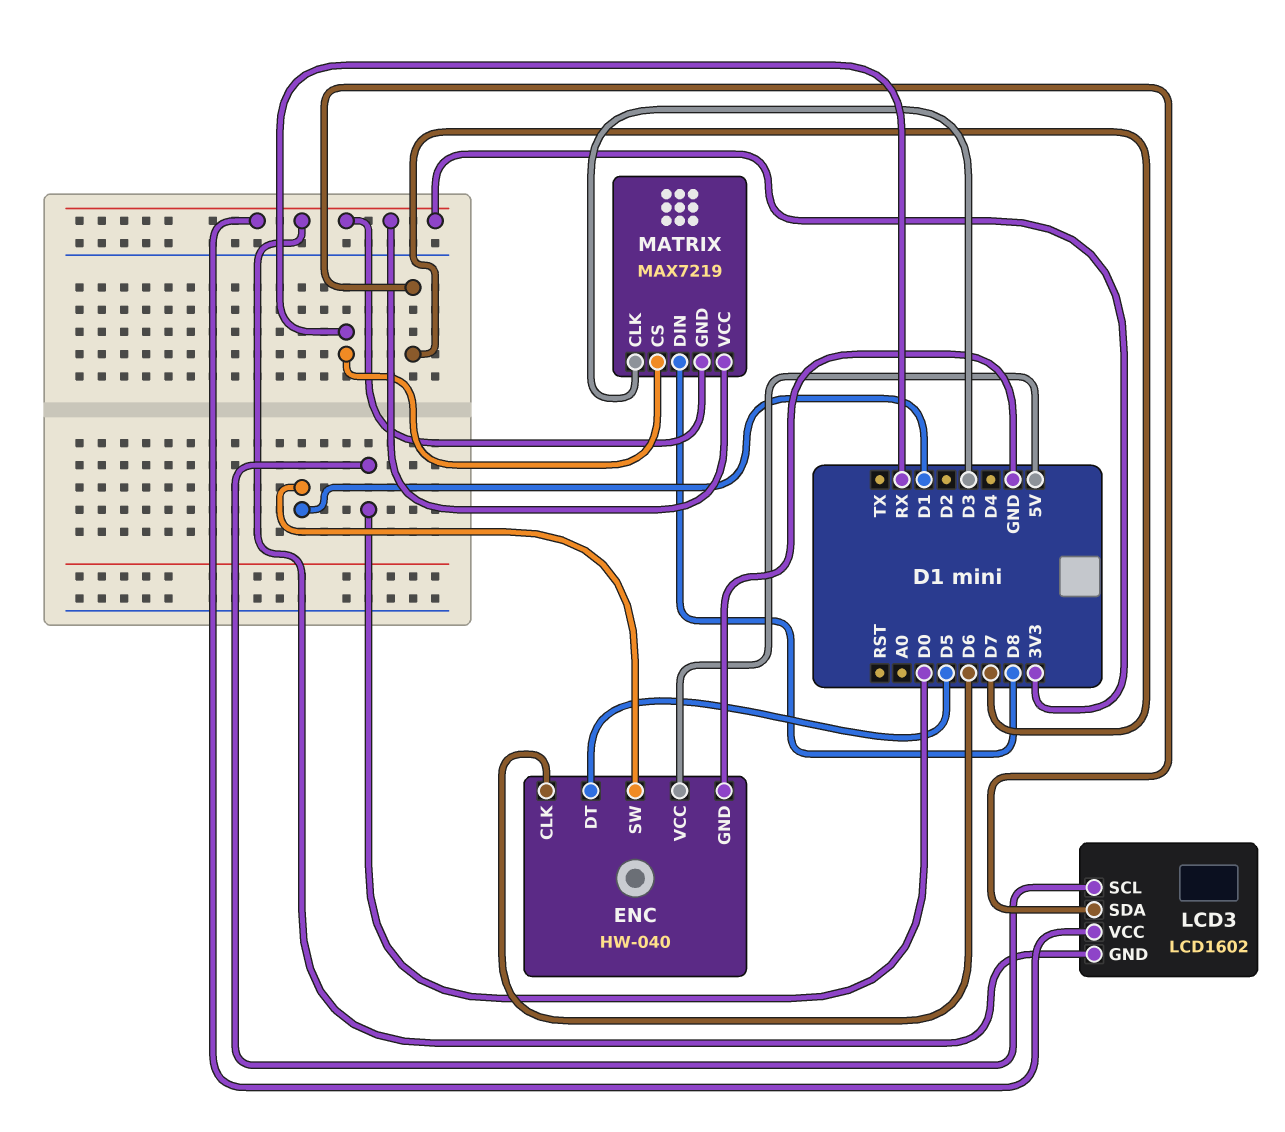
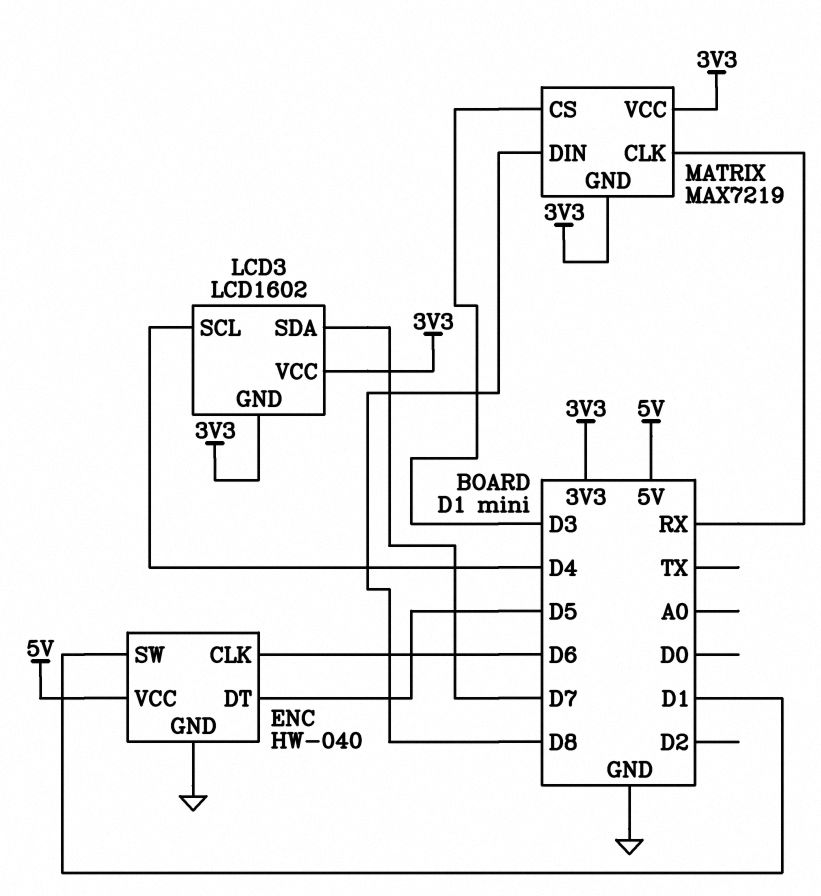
LCD3 pin SCL: D0 -> D4
MATRIX pin CLK: D3 -> RX
MATRIX pin CS: RX -> D3

